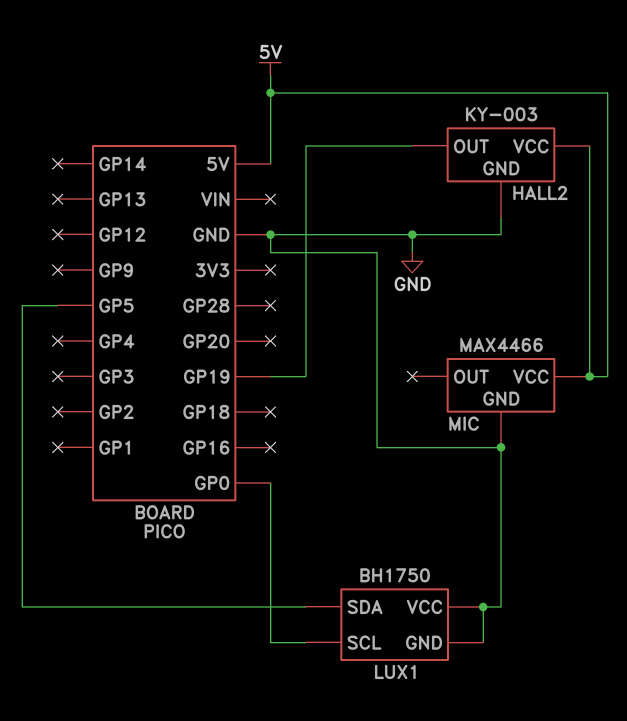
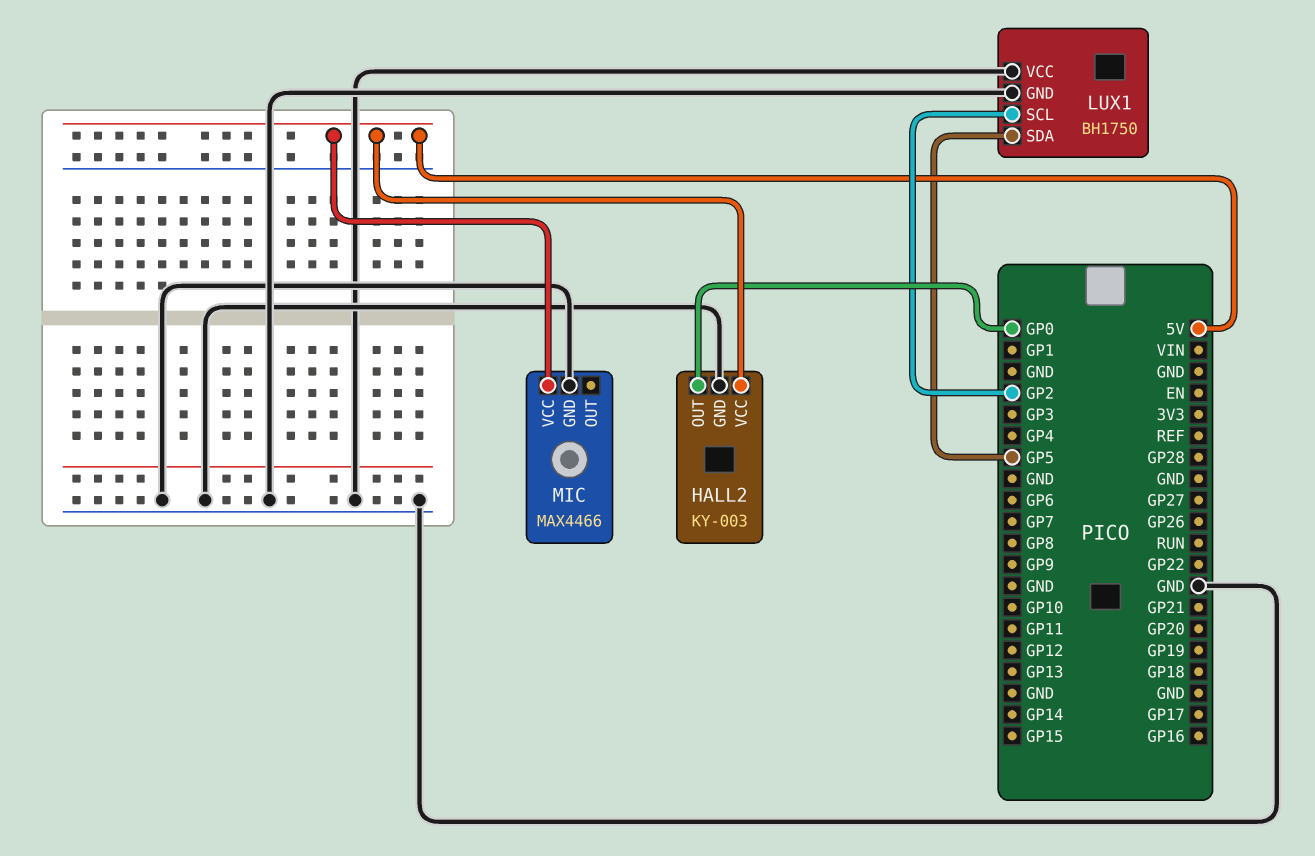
HALL2 pin OUT: GP19 -> GP0
LUX1 pin SCL: GP0 -> GP2

